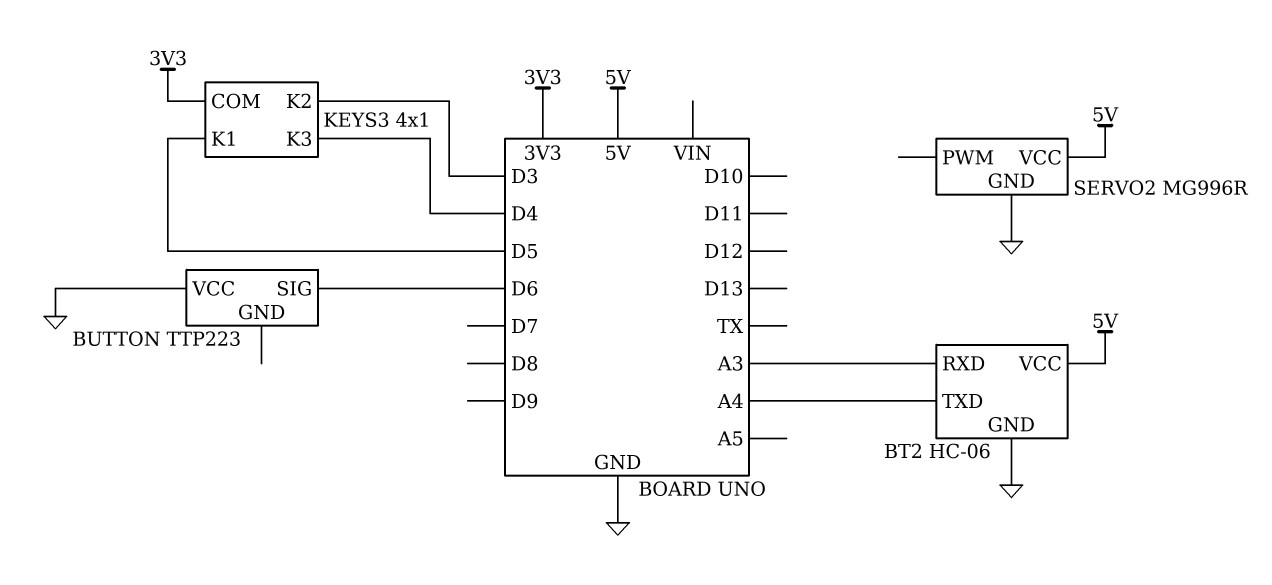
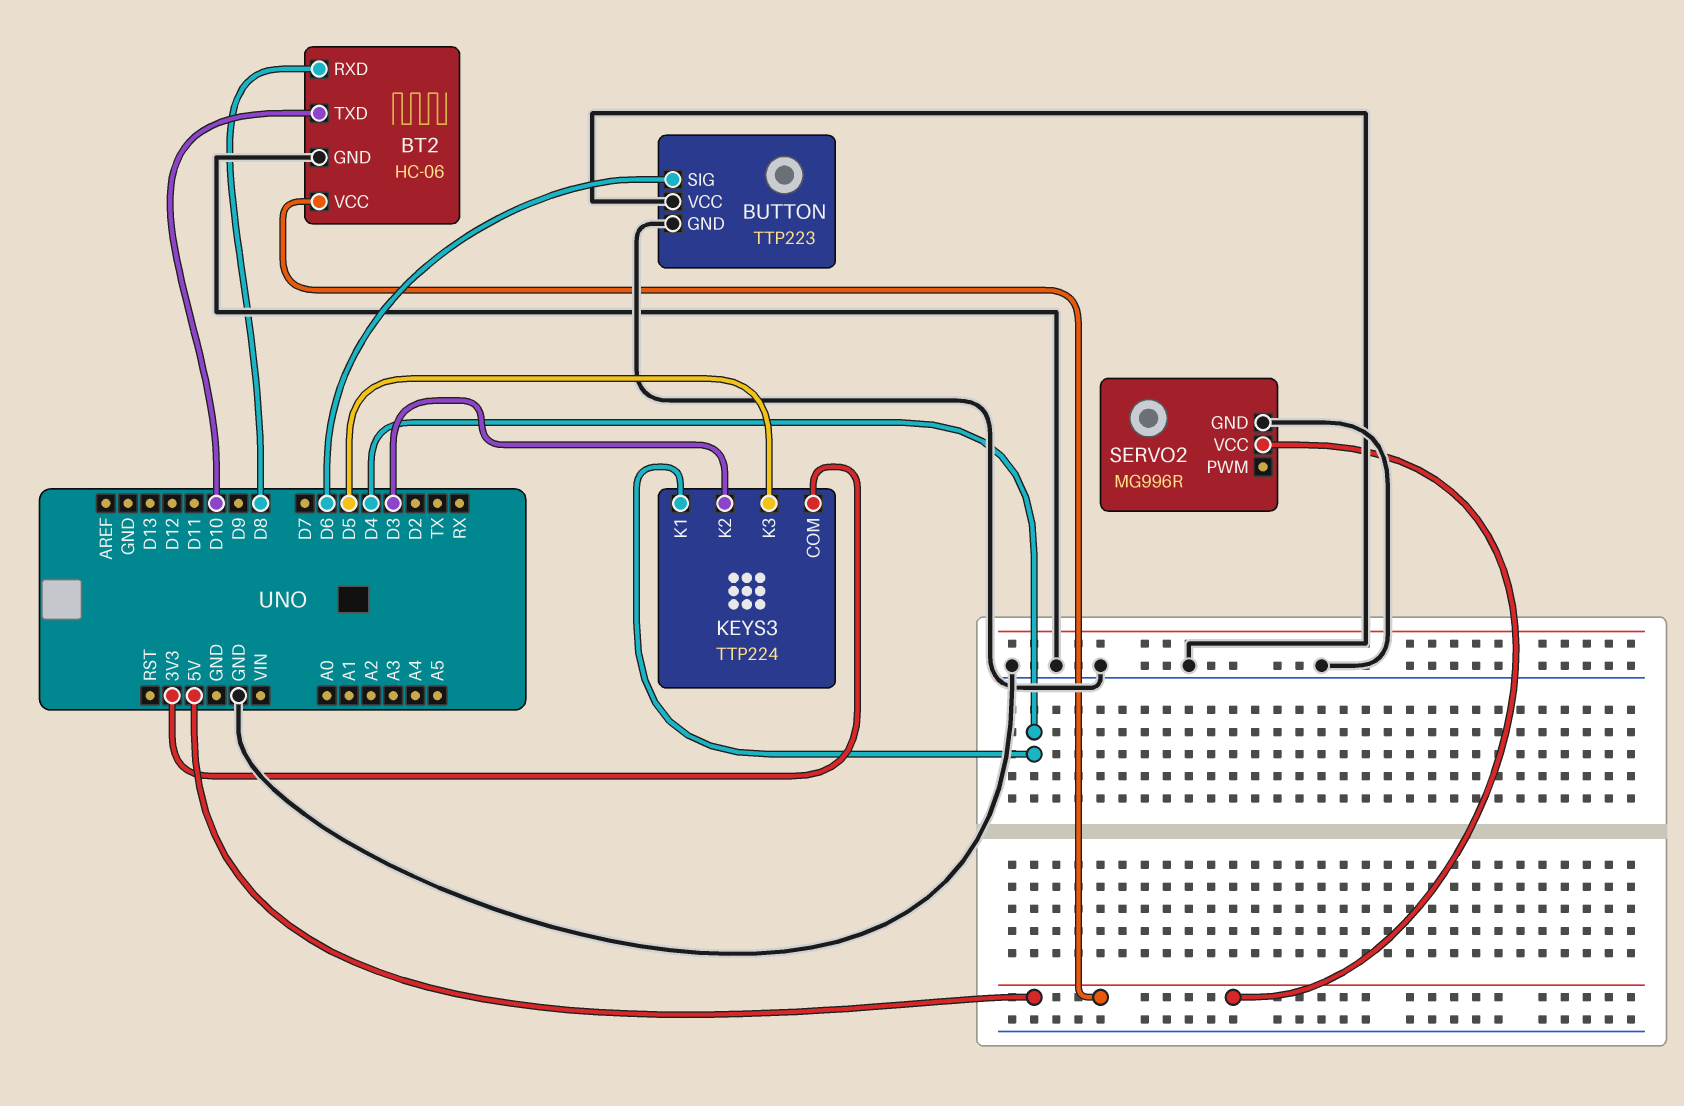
BT2 pin RXD: A3 -> D8
BT2 pin TXD: A4 -> D10
BUTTON pin GND: none -> GND
KEYS3: 4x1 -> TTP224
KEYS3 pin K1: D5 -> D4
KEYS3 pin K3: D4 -> D5

